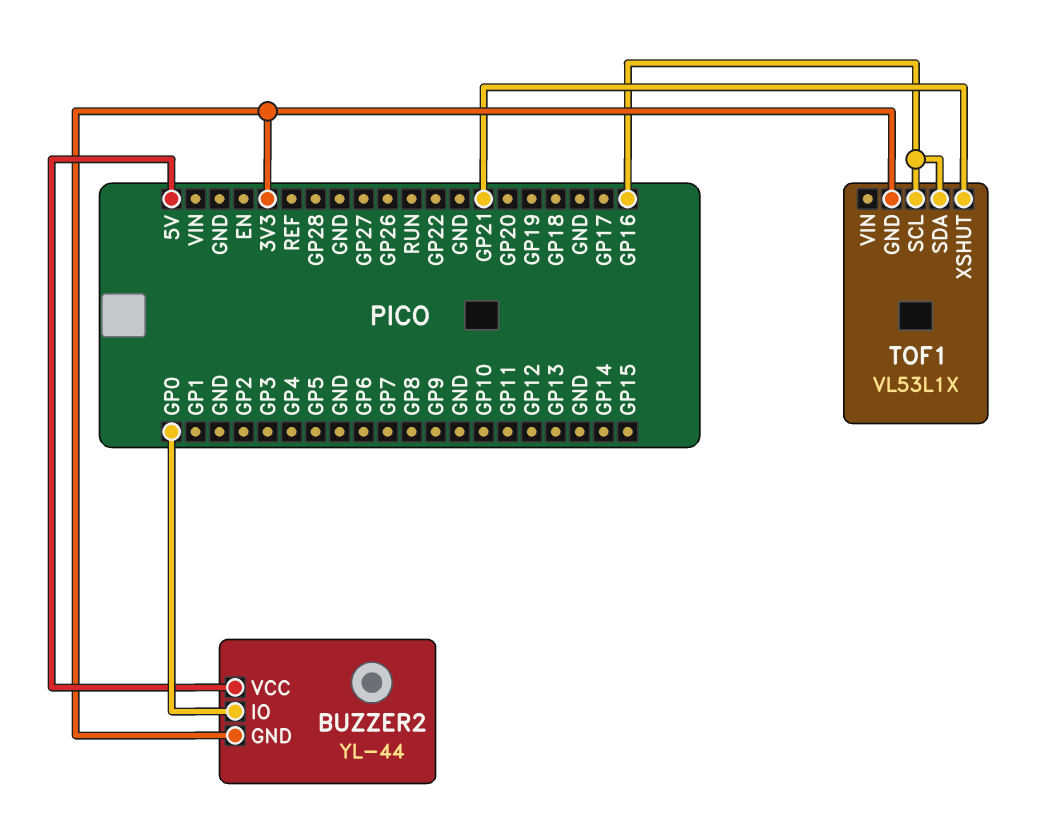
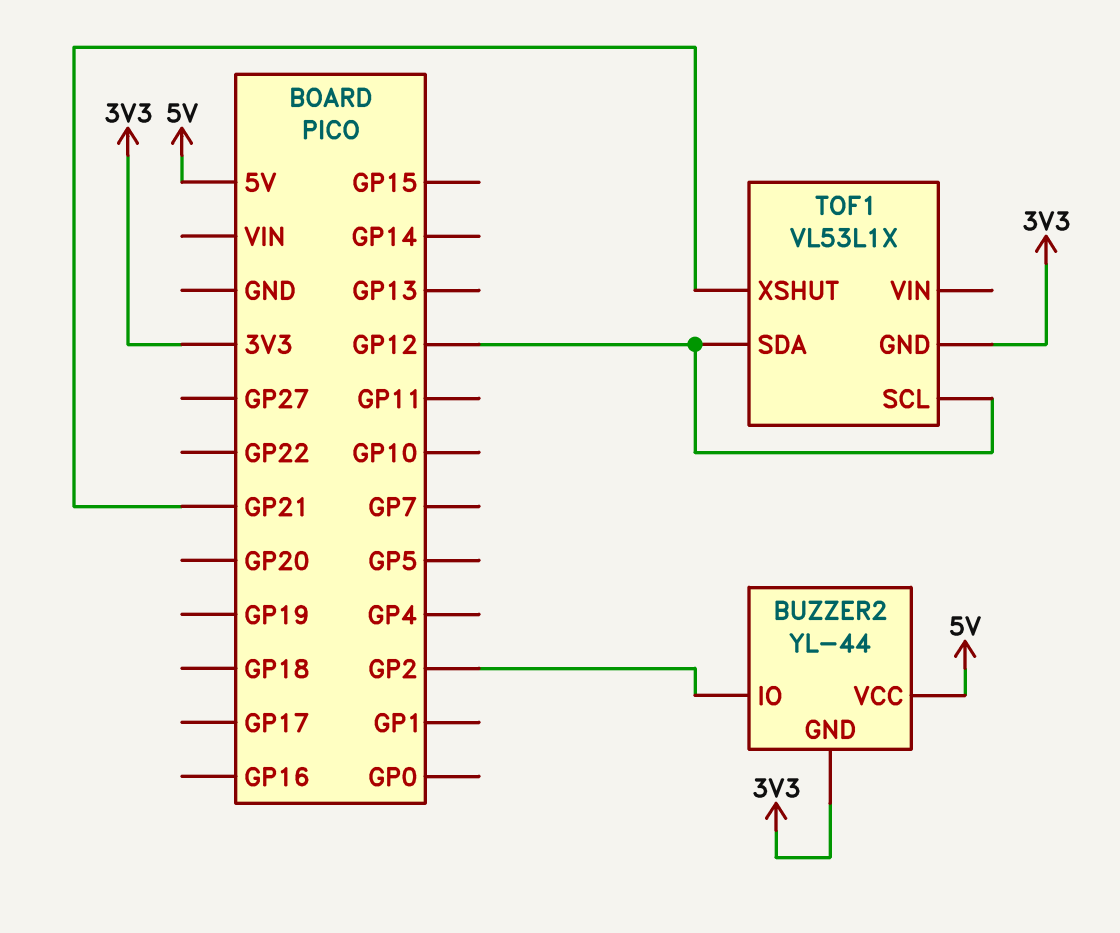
BUZZER2 pin IO: GP0 -> GP2
TOF1 pin SCL: GP16 -> GP12
TOF1 pin SDA: GP16 -> GP12

